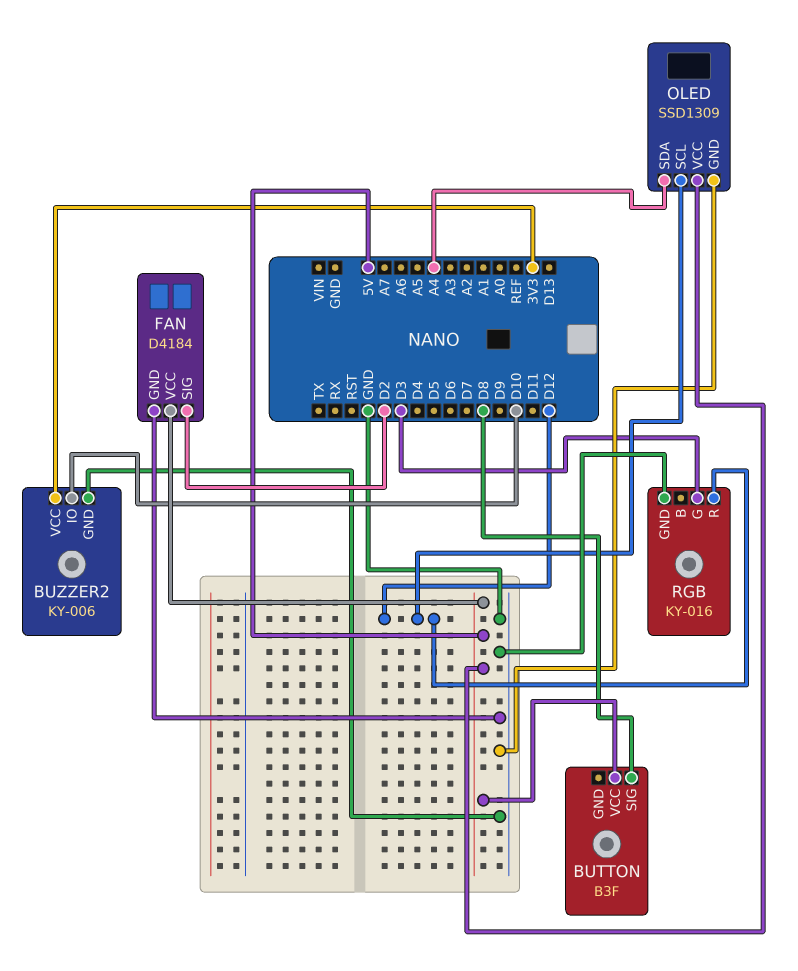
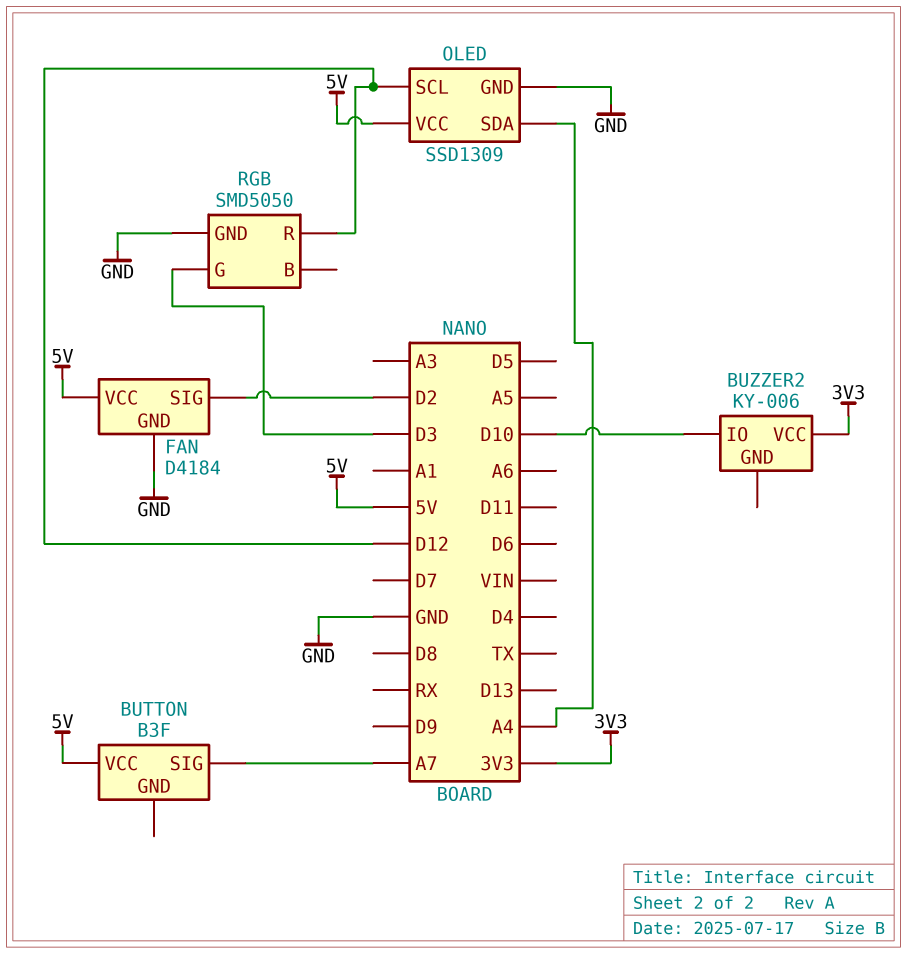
BUTTON pin SIG: D8 -> A7
BUZZER2 pin GND: GND -> none
RGB: KY-016 -> SMD5050

